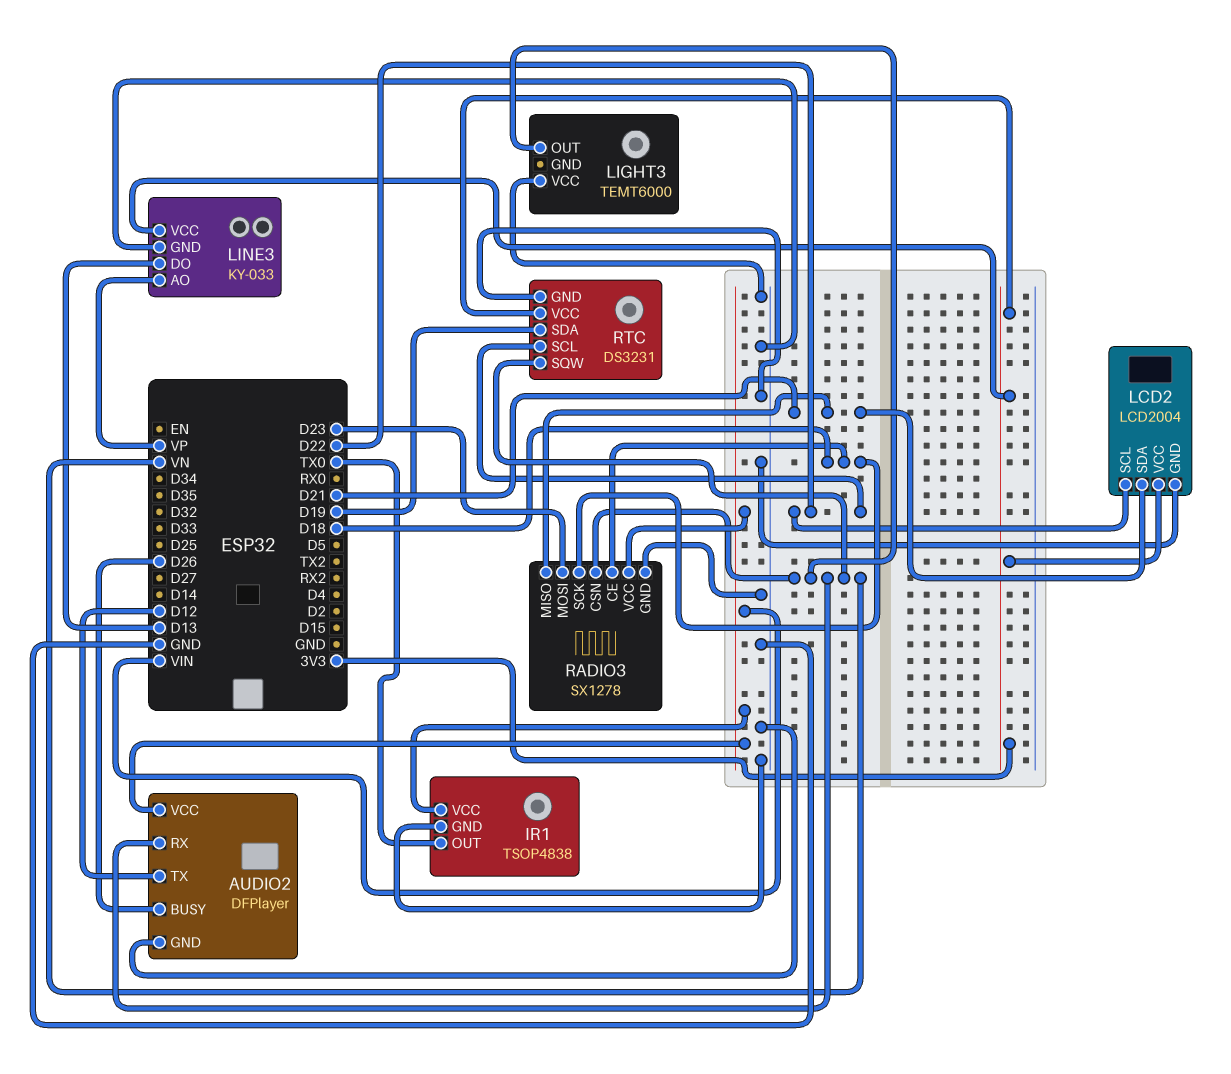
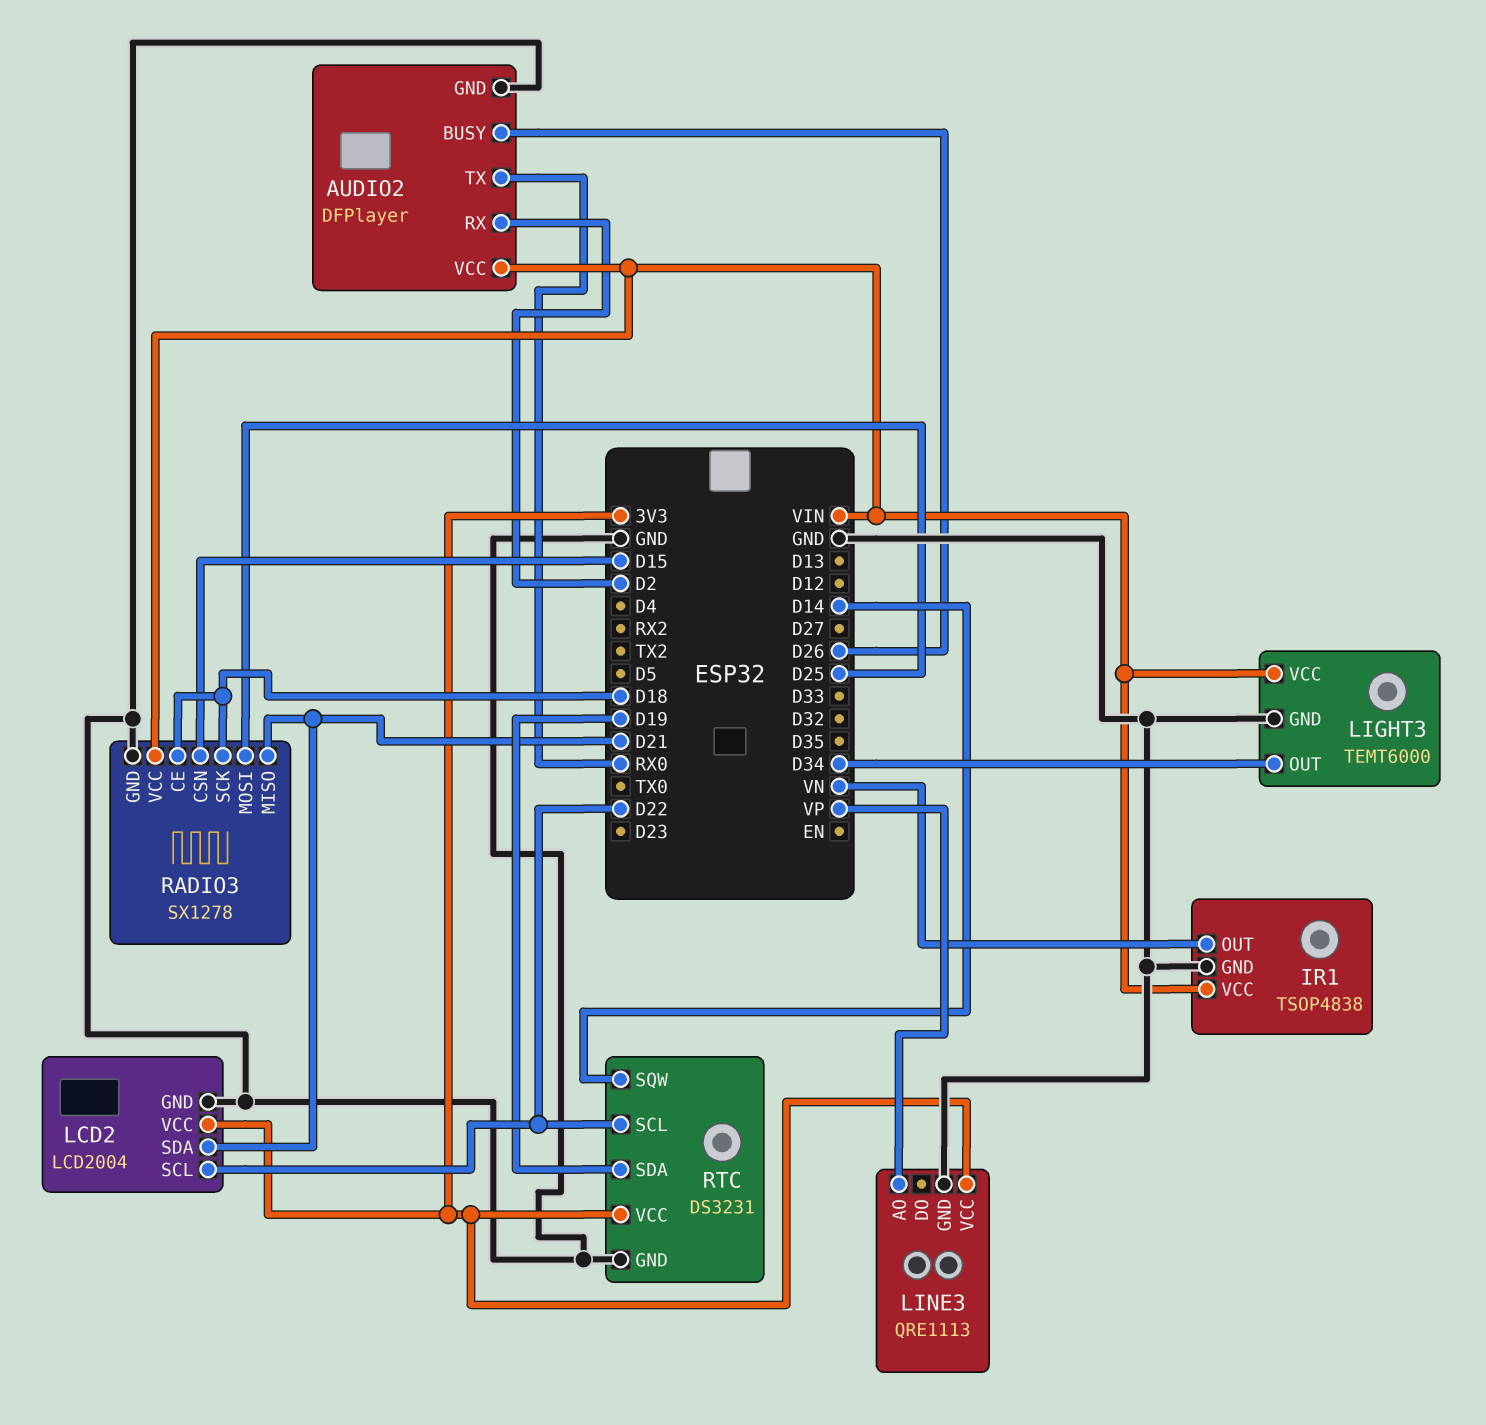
AUDIO2 pin RX: VN -> D2
AUDIO2 pin TX: D12 -> RX0
IR1 pin OUT: TX0 -> VN
LIGHT3 pin GND: none -> GND
LIGHT3 pin OUT: VN -> D34
LIGHT3 pin VCC: GND -> VIN
LINE3: KY-033 -> QRE1113
LINE3 pin DO: D13 -> none
RADIO3 pin CSN: VN -> D15
RADIO3 pin MOSI: D23 -> D25
RTC pin SQW: VN -> D14

